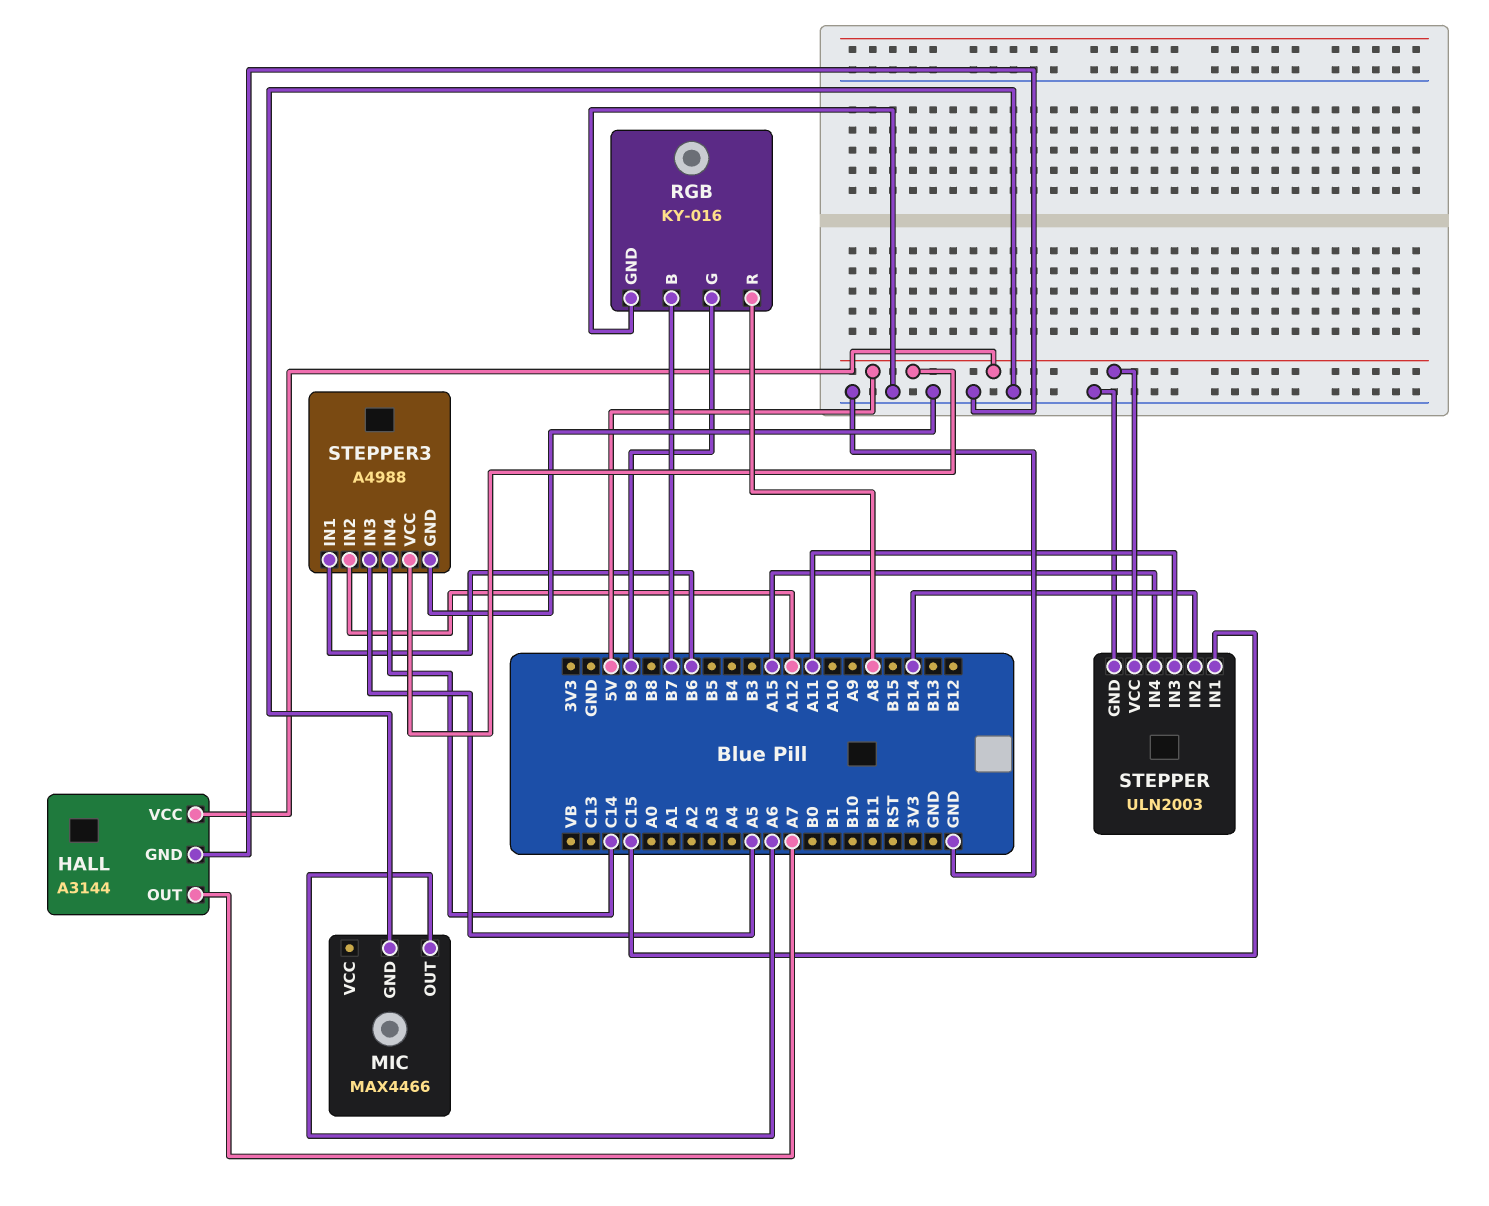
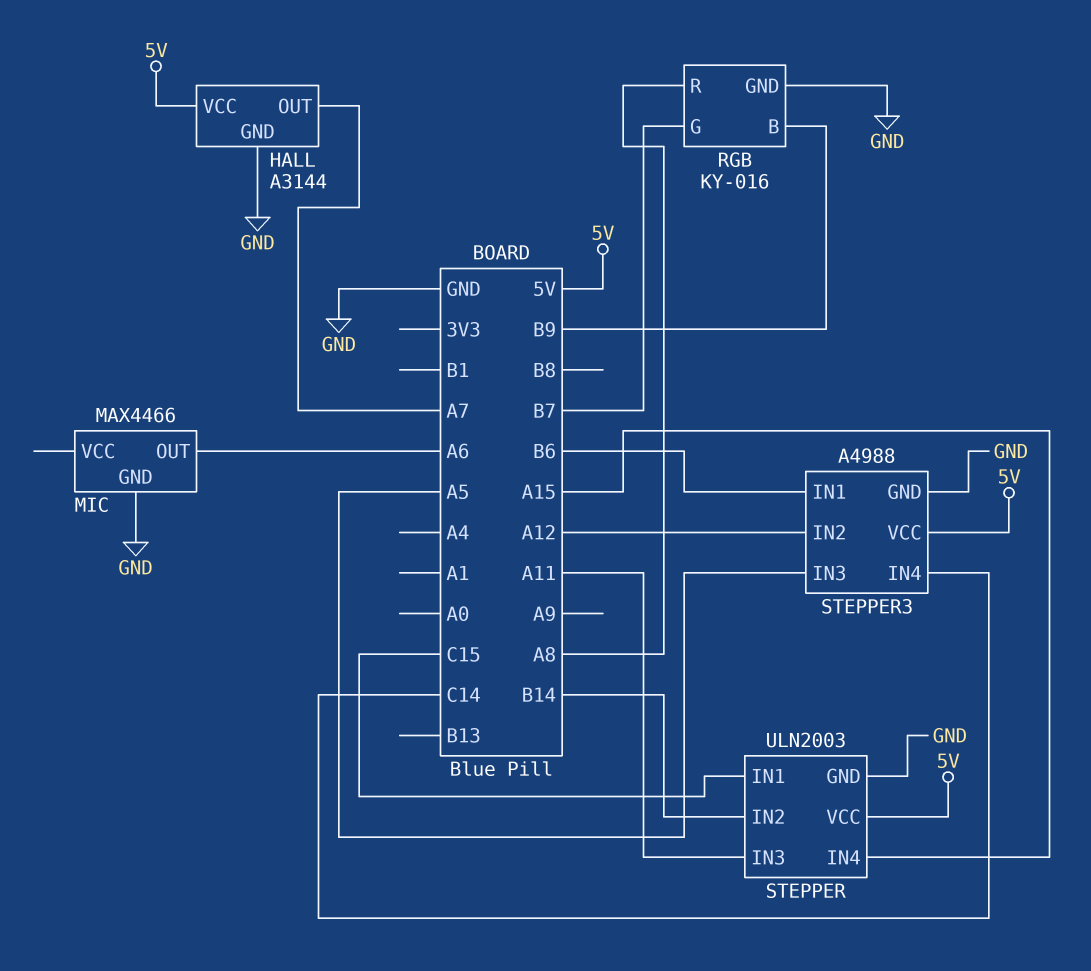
RGB pin B: B7 -> B9
RGB pin G: B9 -> B7

